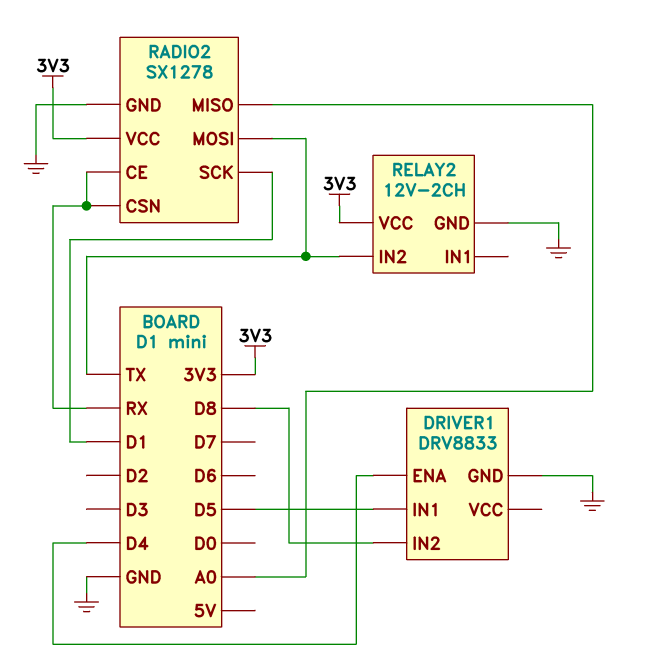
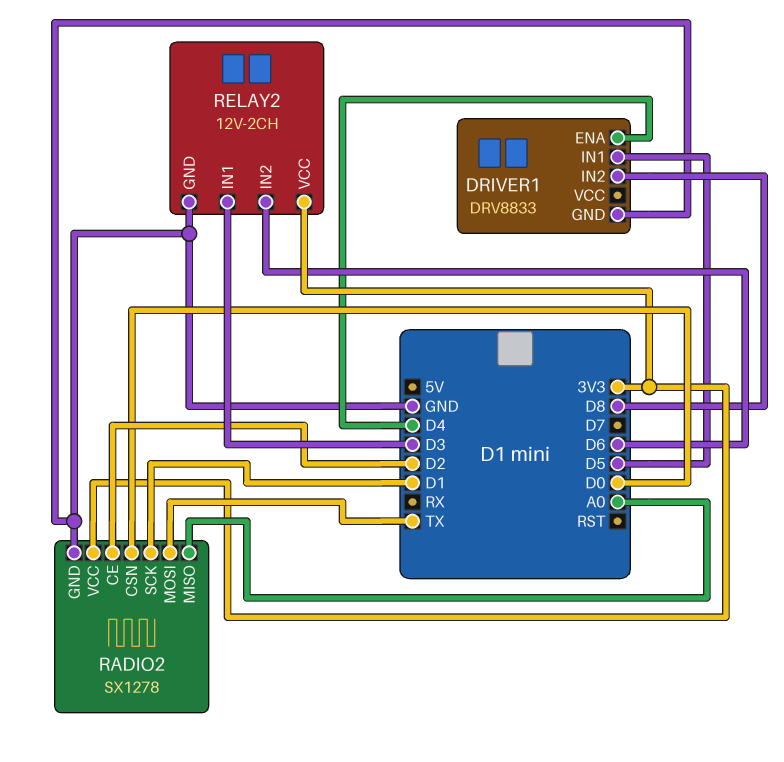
RADIO2 pin CE: RX -> D2
RADIO2 pin CSN: RX -> D0
RELAY2 pin IN1: none -> D3
RELAY2 pin IN2: TX -> D6

